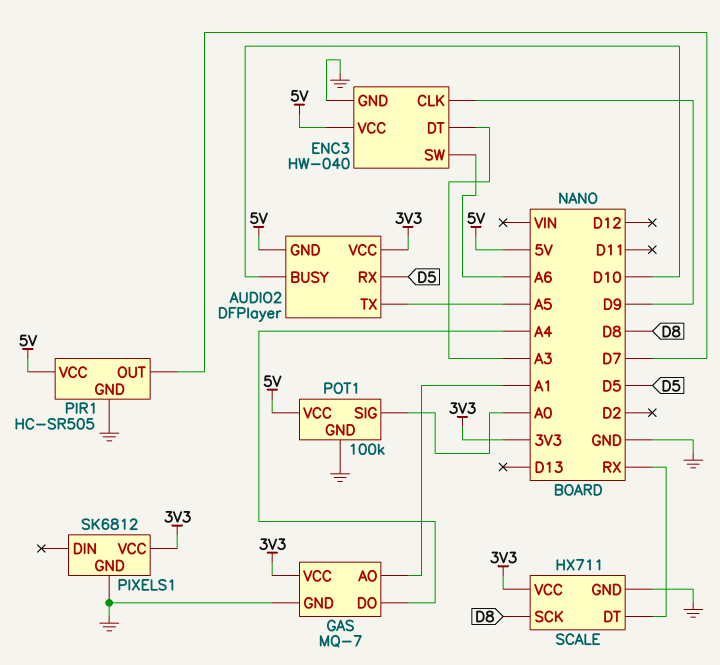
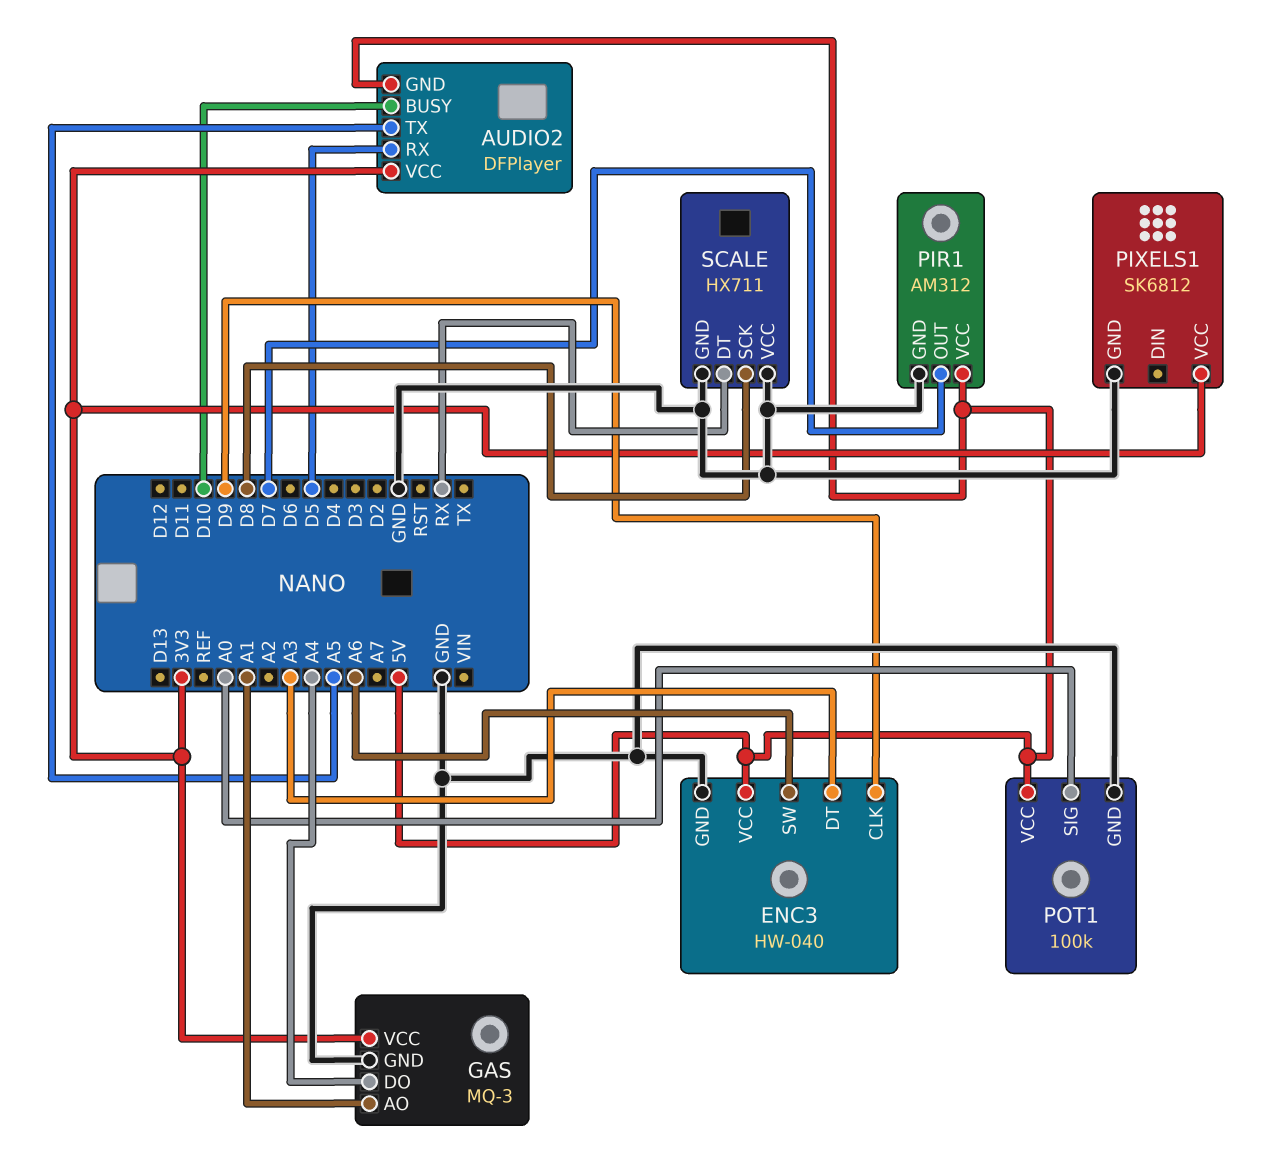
GAS: MQ-7 -> MQ-3
PIR1: HC-SR505 -> AM312
SCALE pin VCC: 3V3 -> GND

